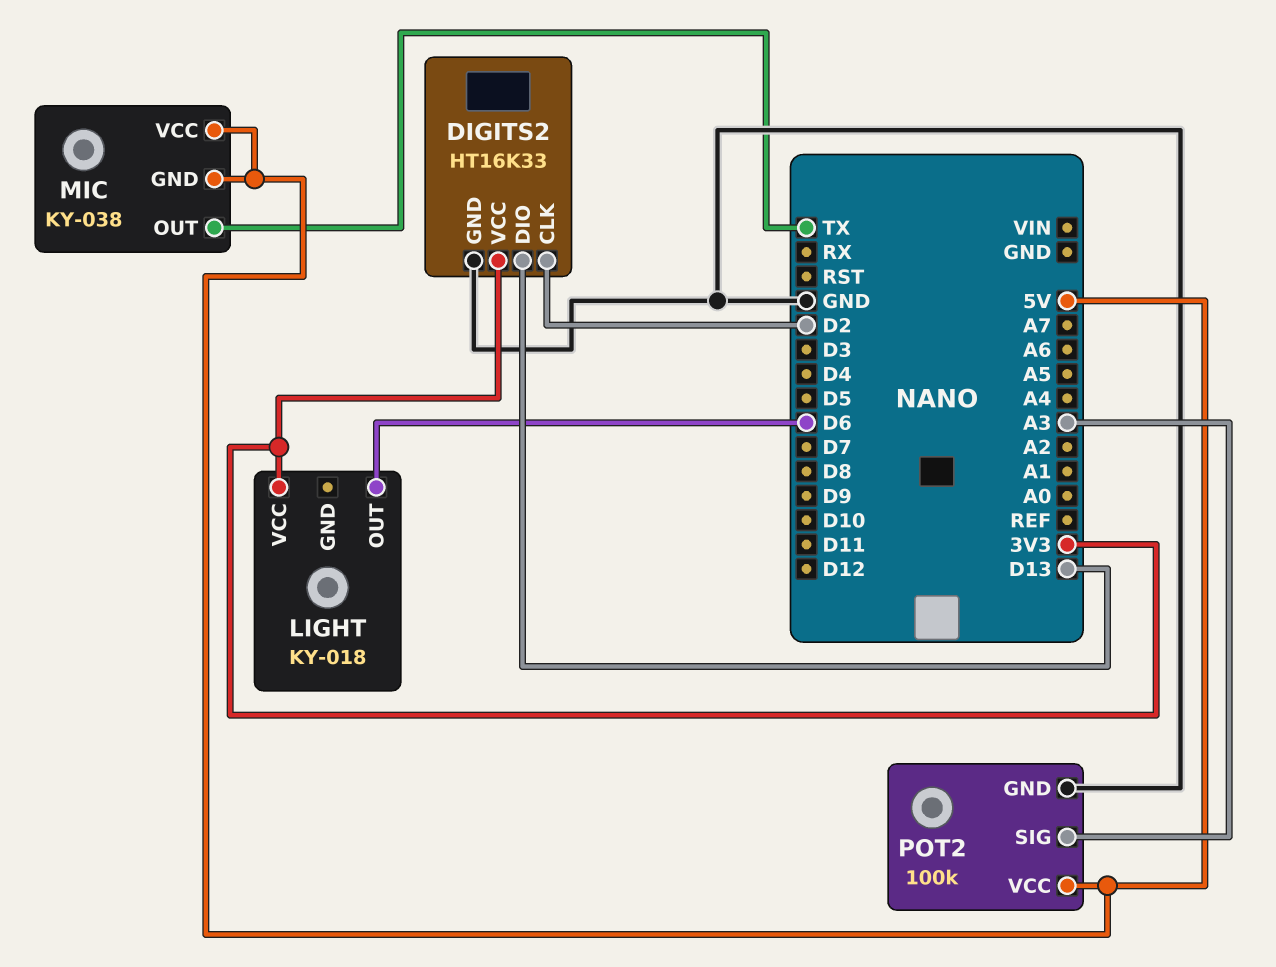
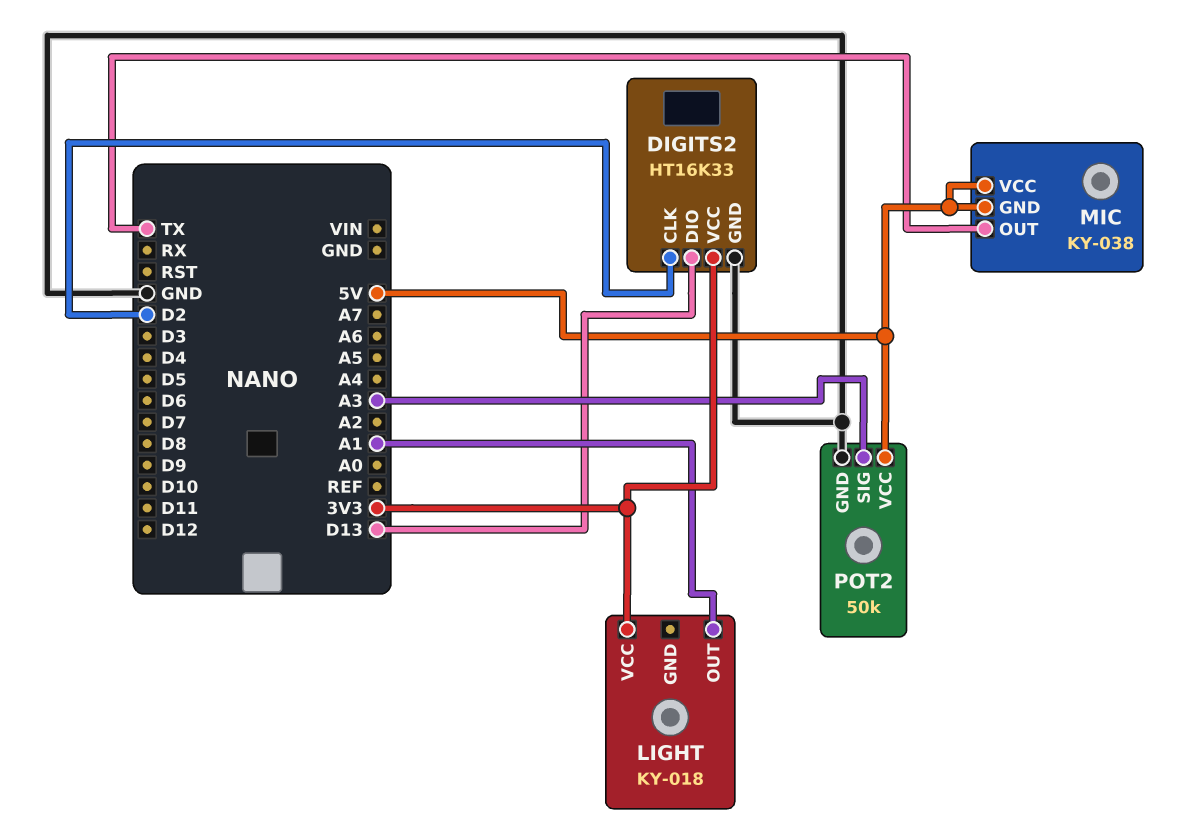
LIGHT pin OUT: D6 -> A1
POT2: 100k -> 50k

